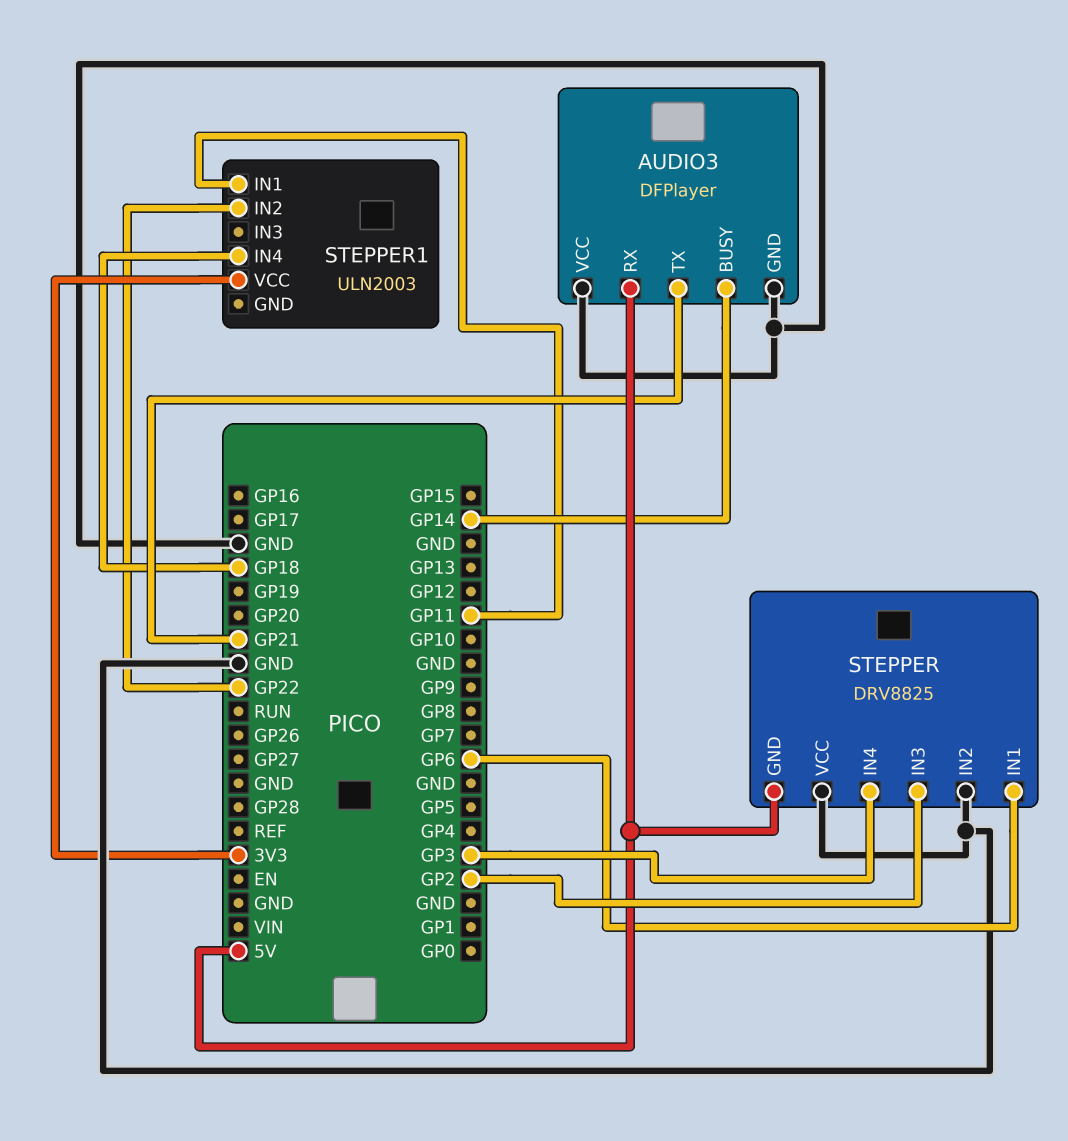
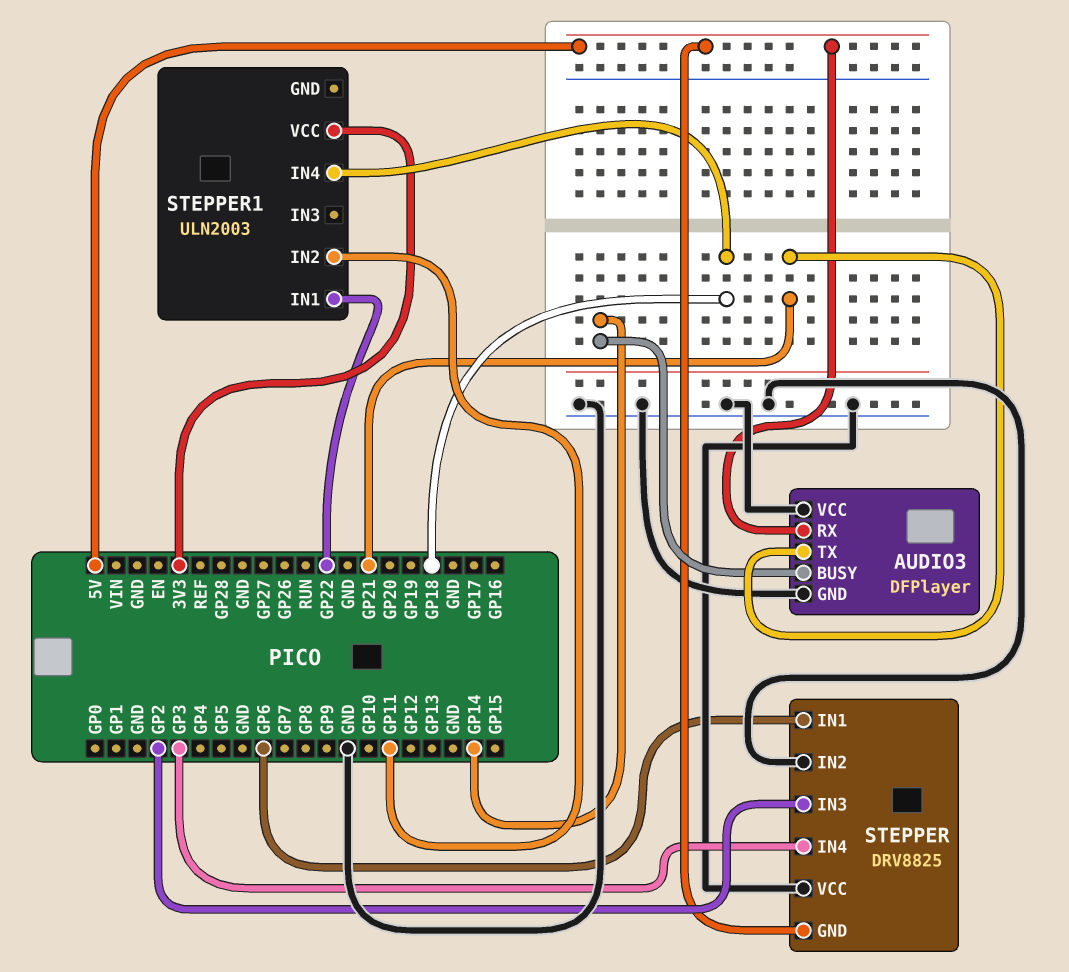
STEPPER1 pin IN1: GP11 -> GP22
STEPPER1 pin IN2: GP22 -> GP11

